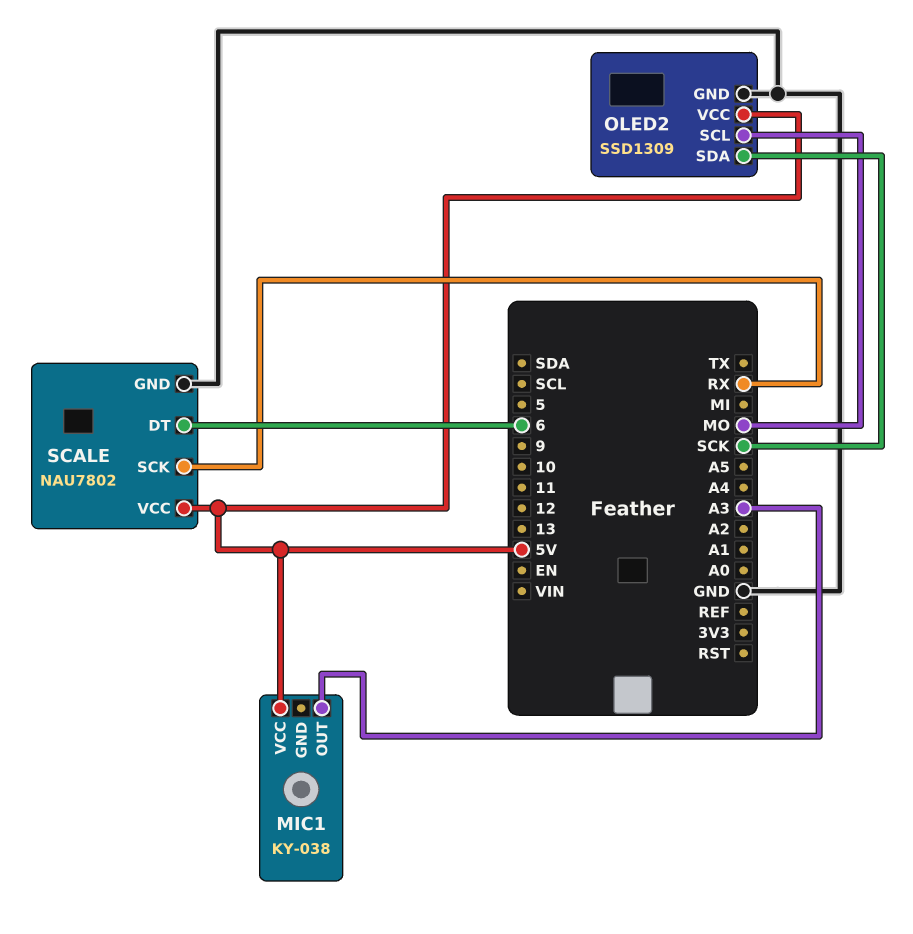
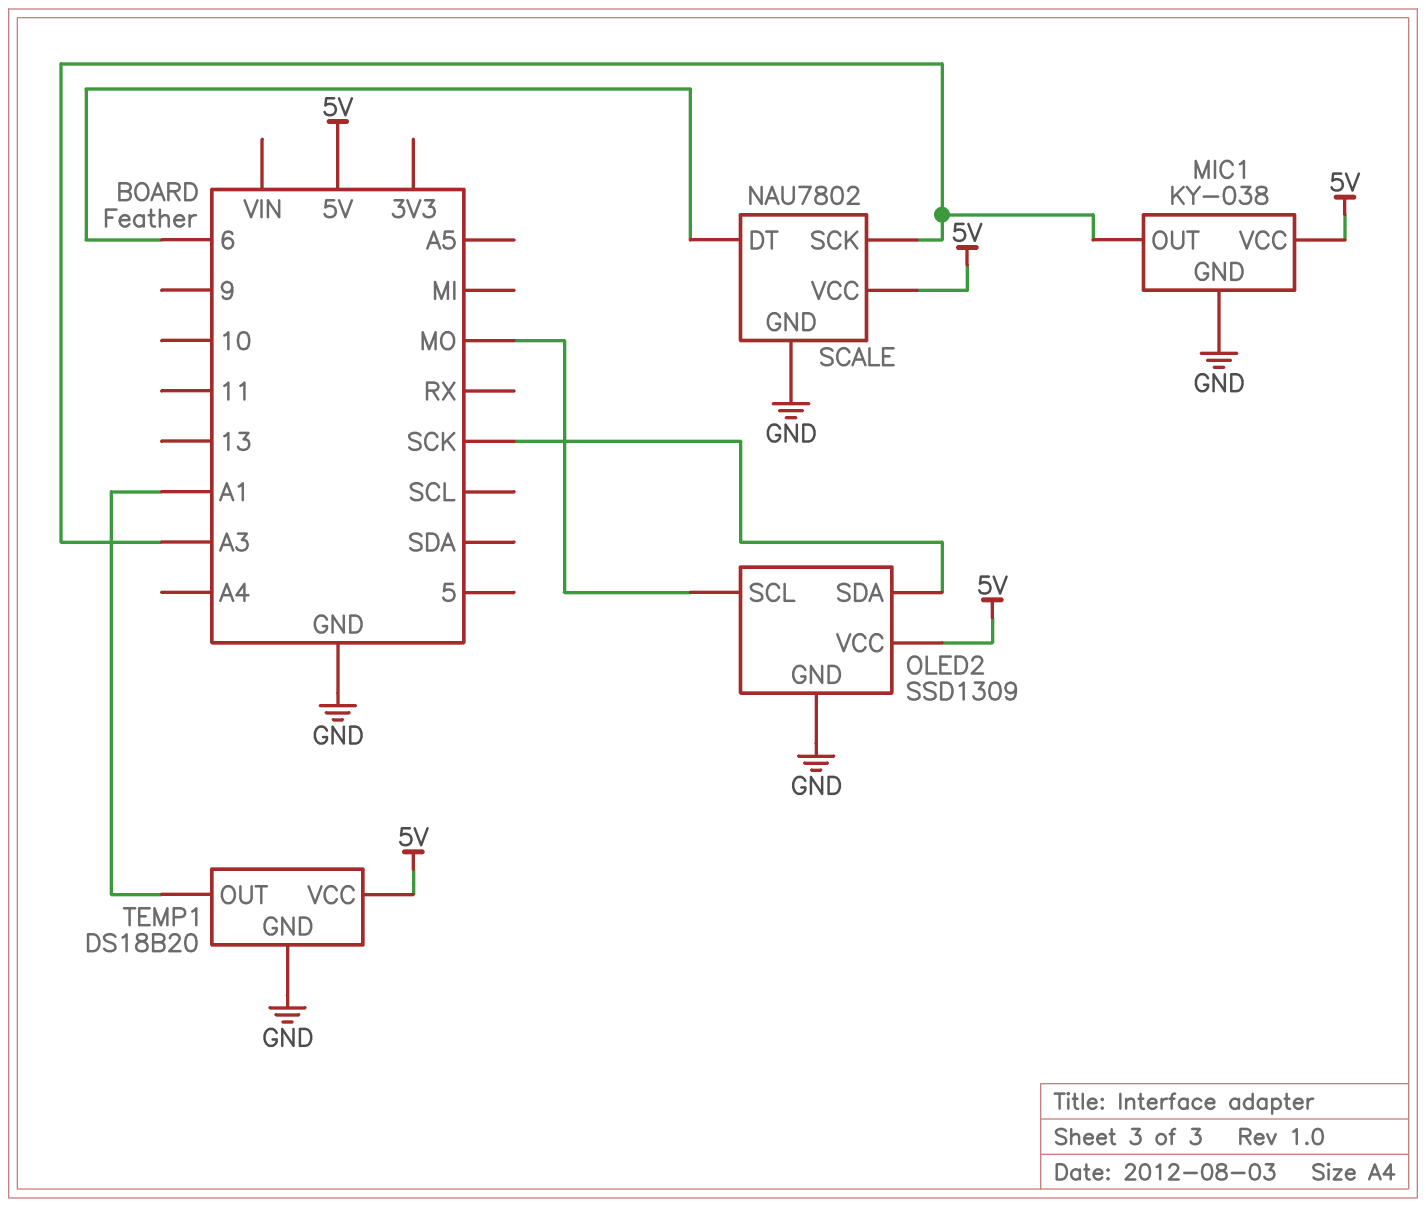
MIC1 pin GND: none -> GND
SCALE pin SCK: RX -> A3
TEMP1: none -> DS18B20
TEMP1 pin GND: none -> GND
TEMP1 pin OUT: none -> A1
TEMP1 pin VCC: none -> 5V

